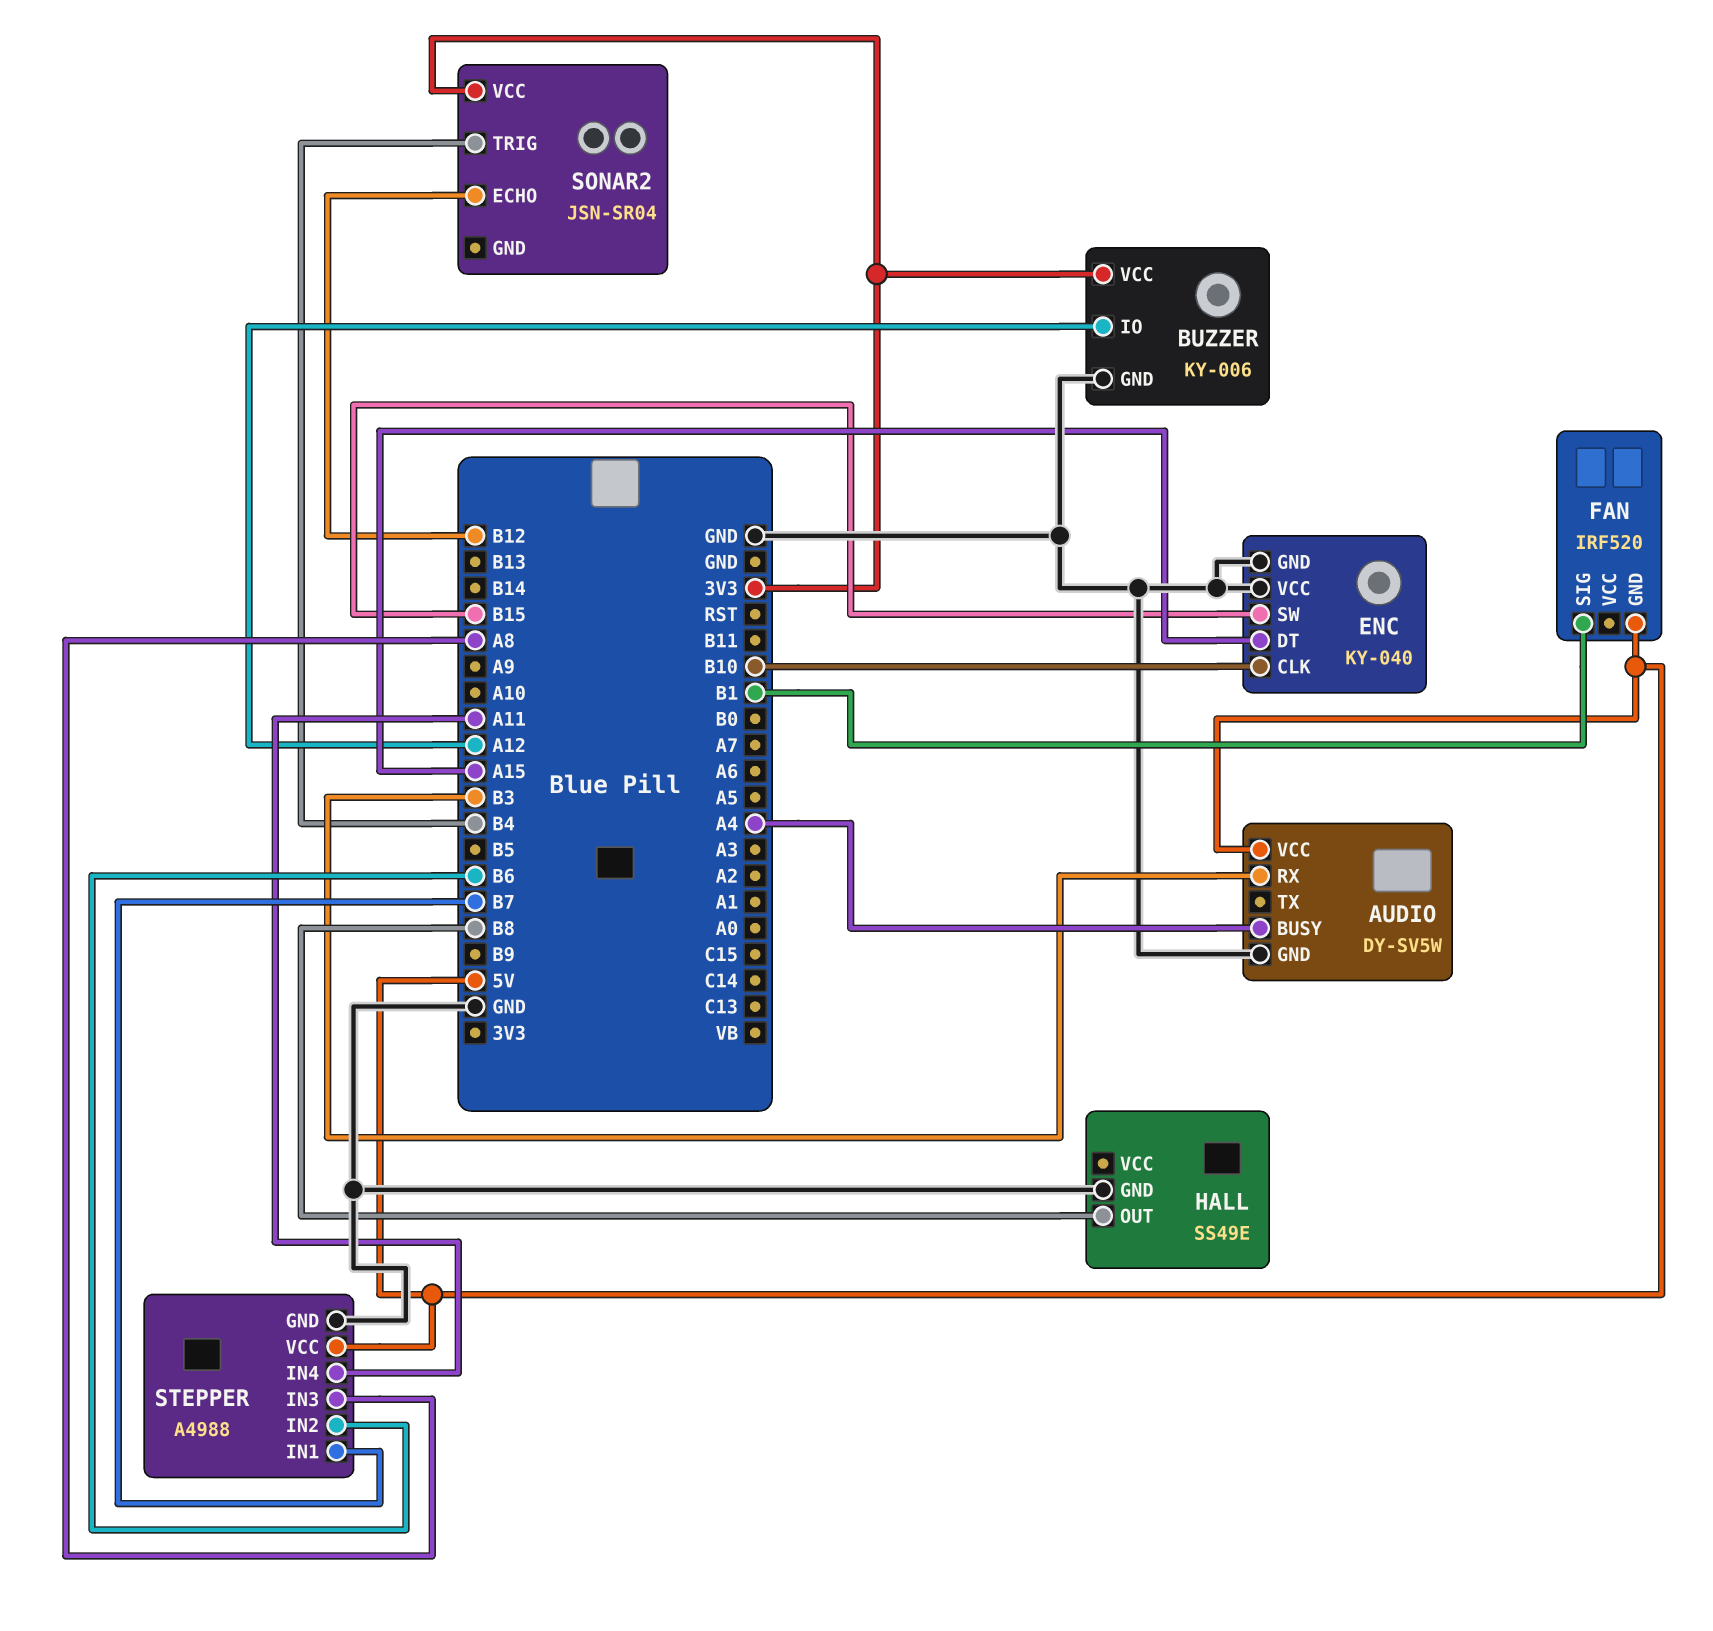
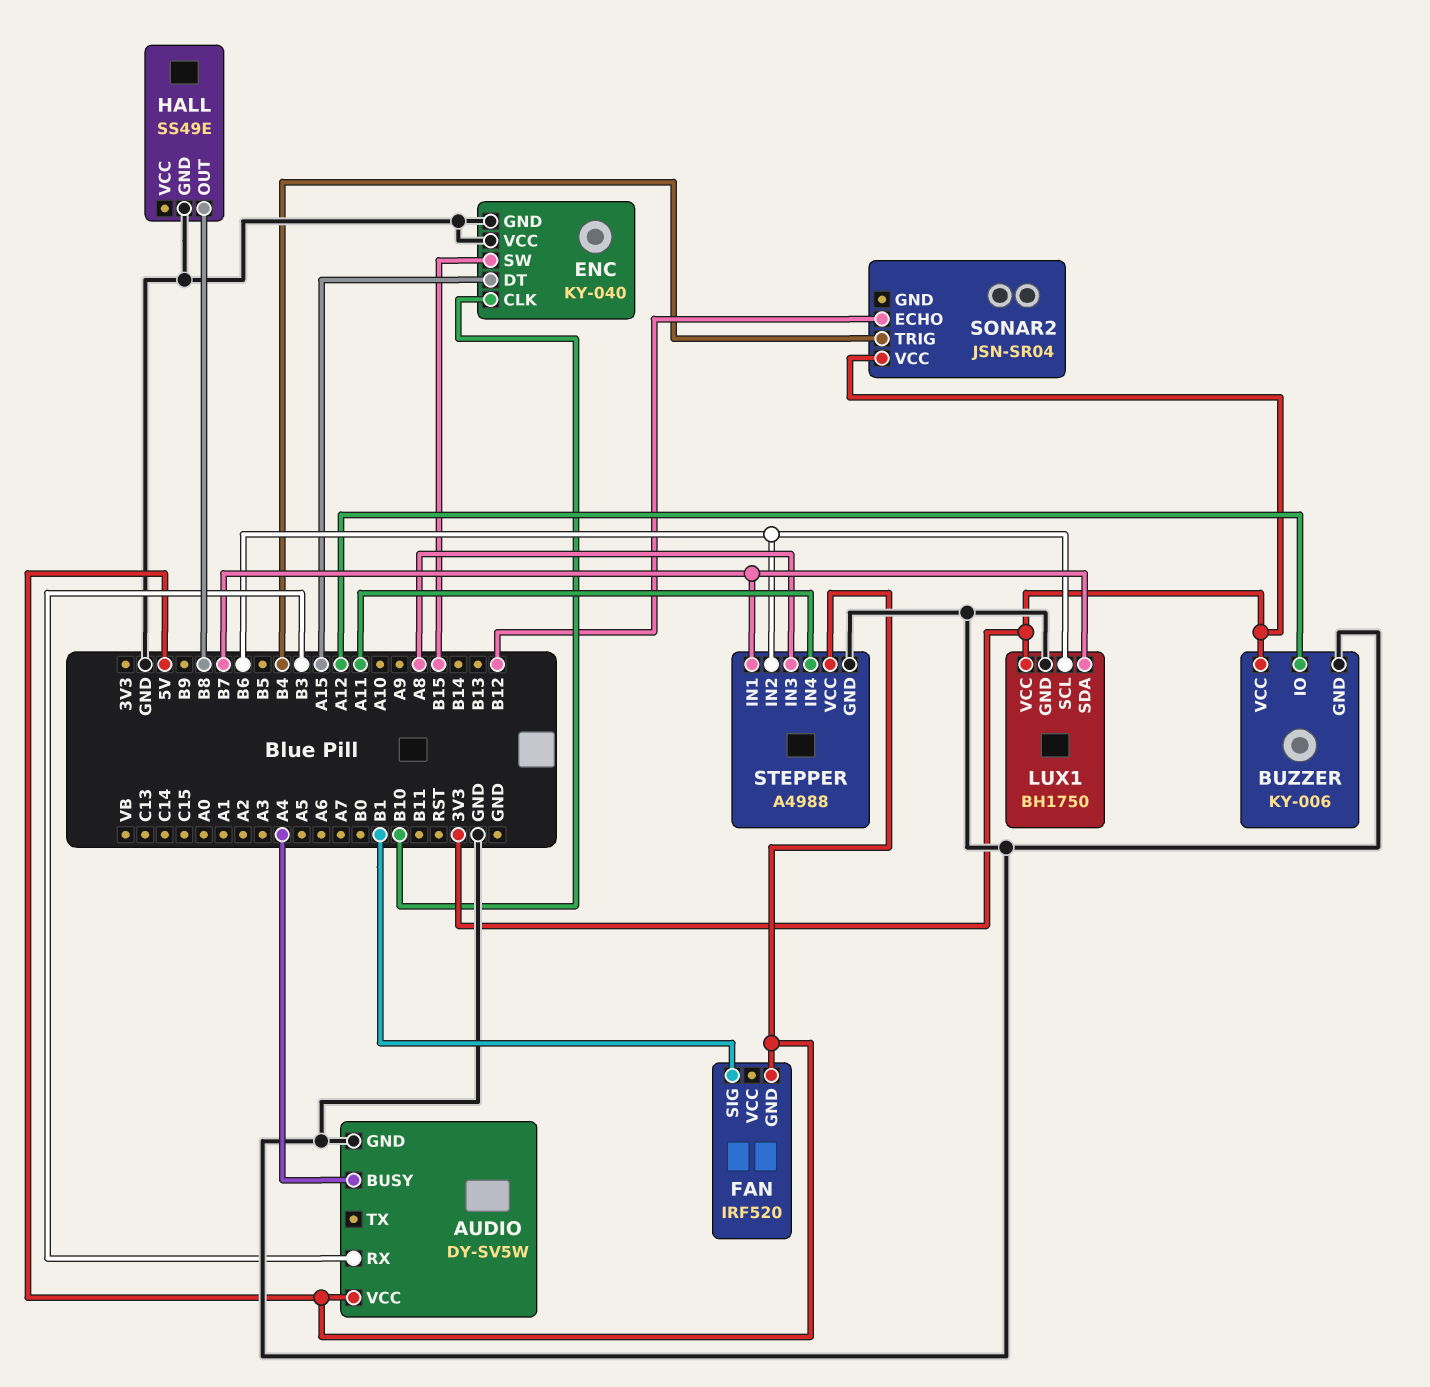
LUX1: none -> BH1750
LUX1 pin GND: none -> GND
LUX1 pin SCL: none -> B6
LUX1 pin SDA: none -> B7
LUX1 pin VCC: none -> 3V3

